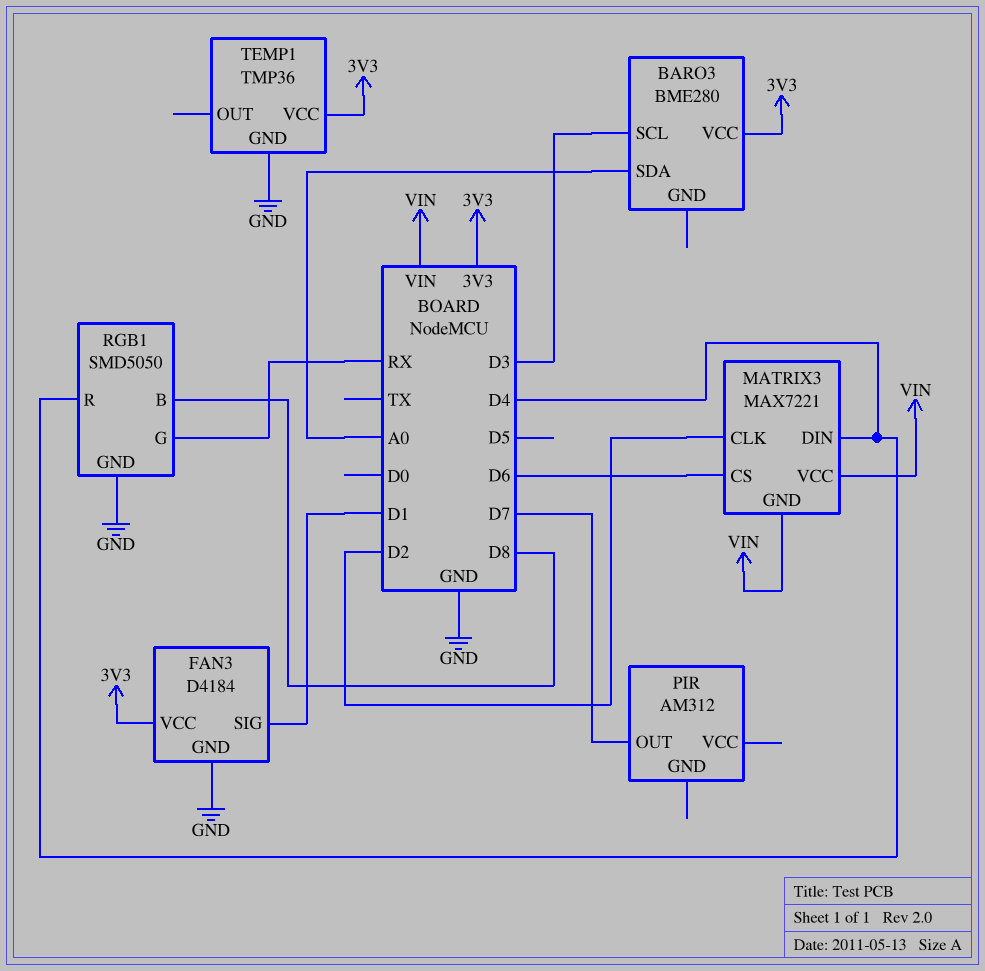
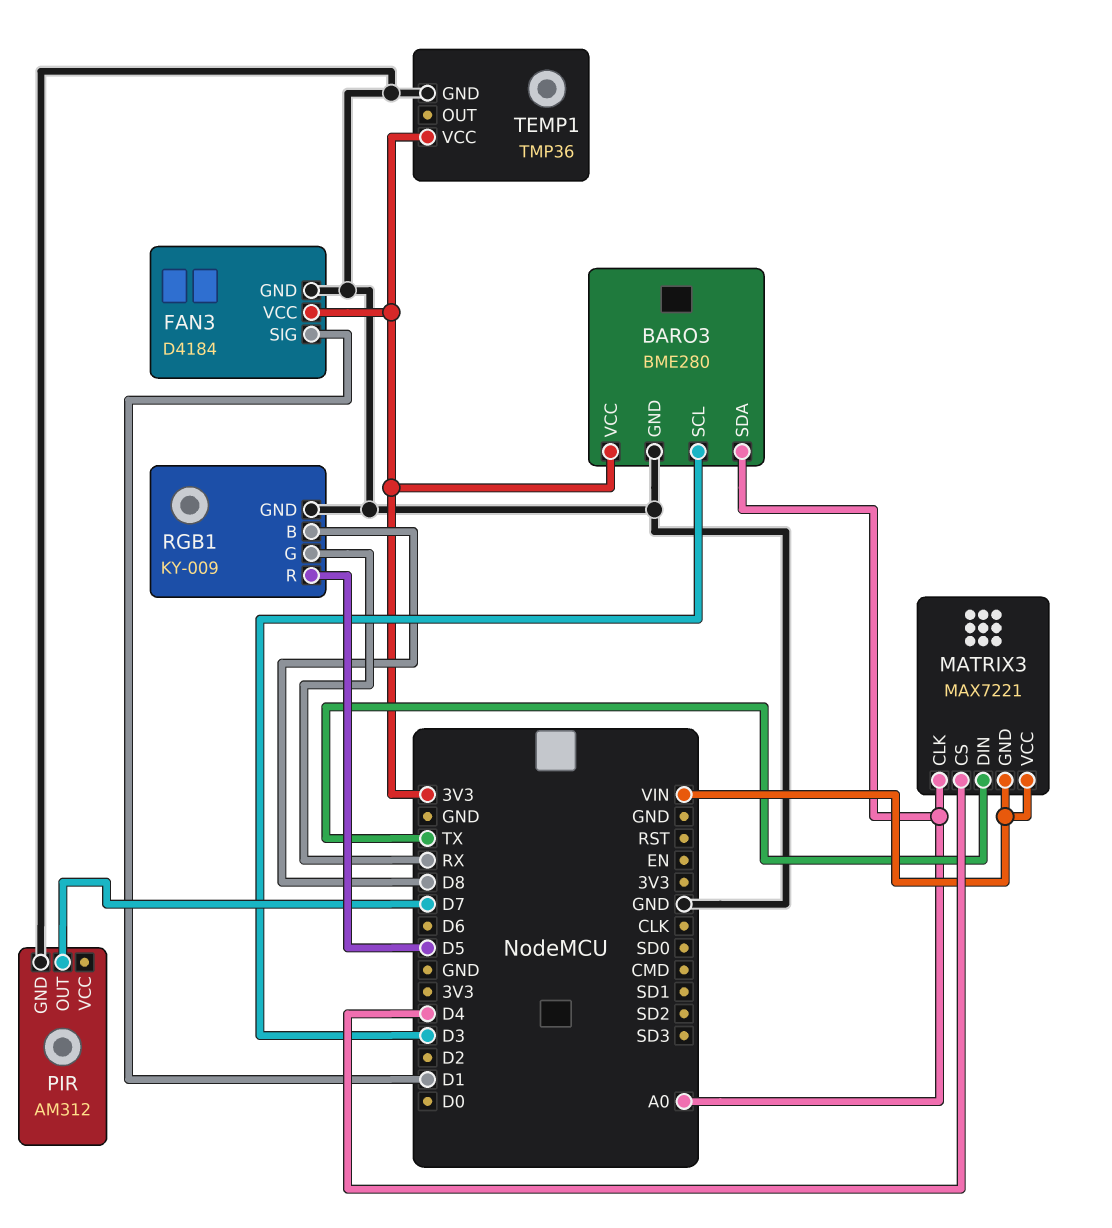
BARO3 pin GND: none -> GND
MATRIX3 pin CLK: D2 -> A0
MATRIX3 pin CS: D6 -> D4
MATRIX3 pin DIN: D4 -> TX
PIR pin GND: none -> GND
RGB1: SMD5050 -> KY-009
RGB1 pin R: D4 -> D5

